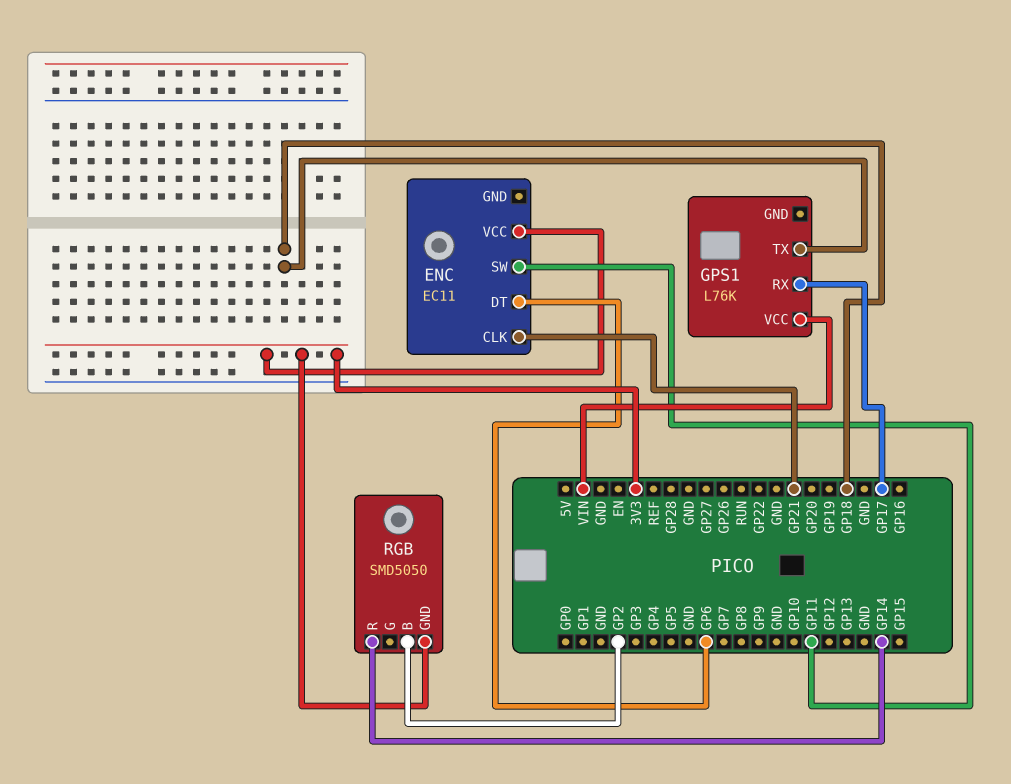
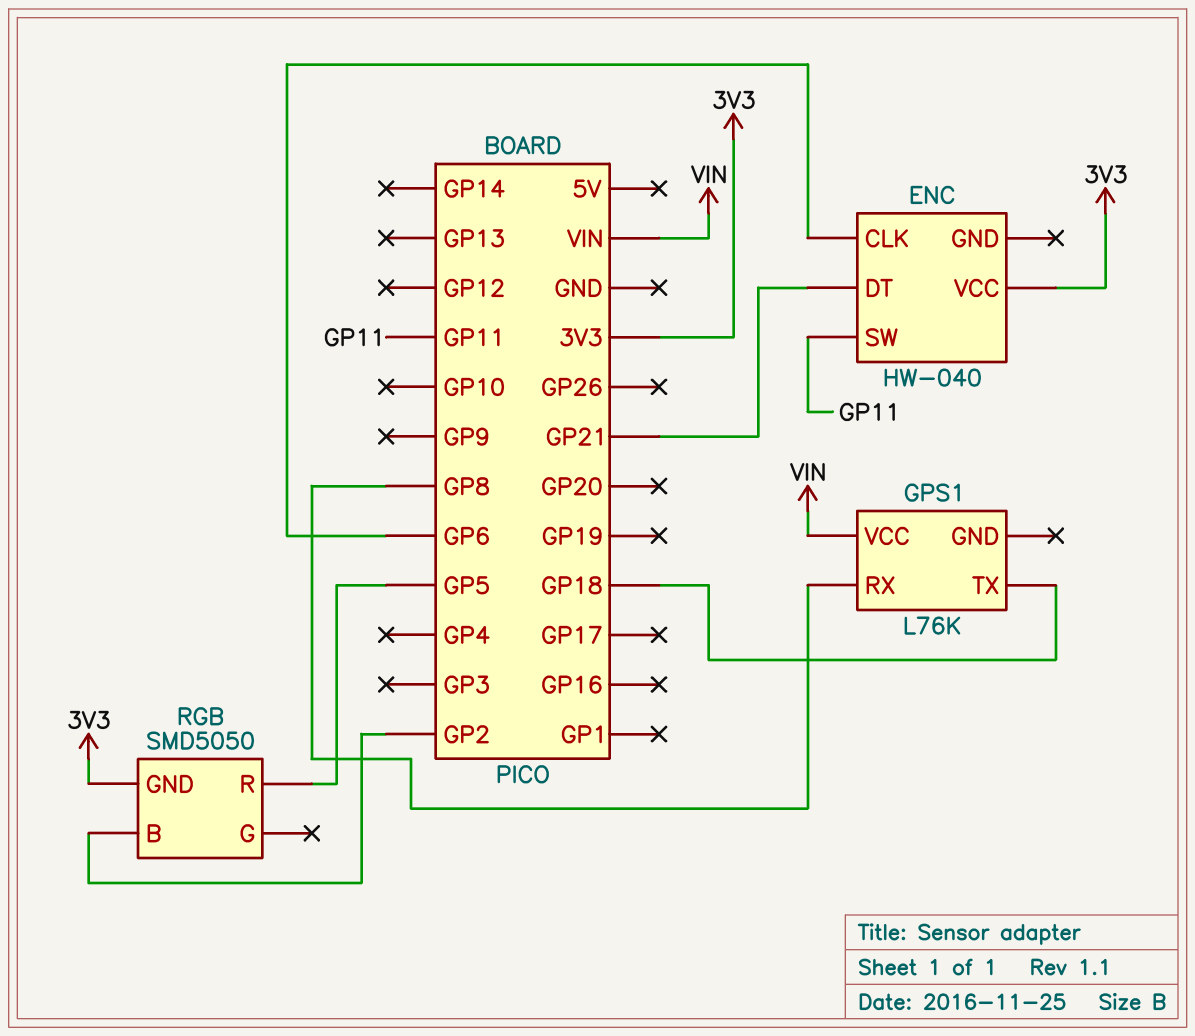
ENC: EC11 -> HW-040
ENC pin CLK: GP21 -> GP6
ENC pin DT: GP6 -> GP21
GPS1 pin RX: GP17 -> GP8
RGB pin R: GP14 -> GP5

